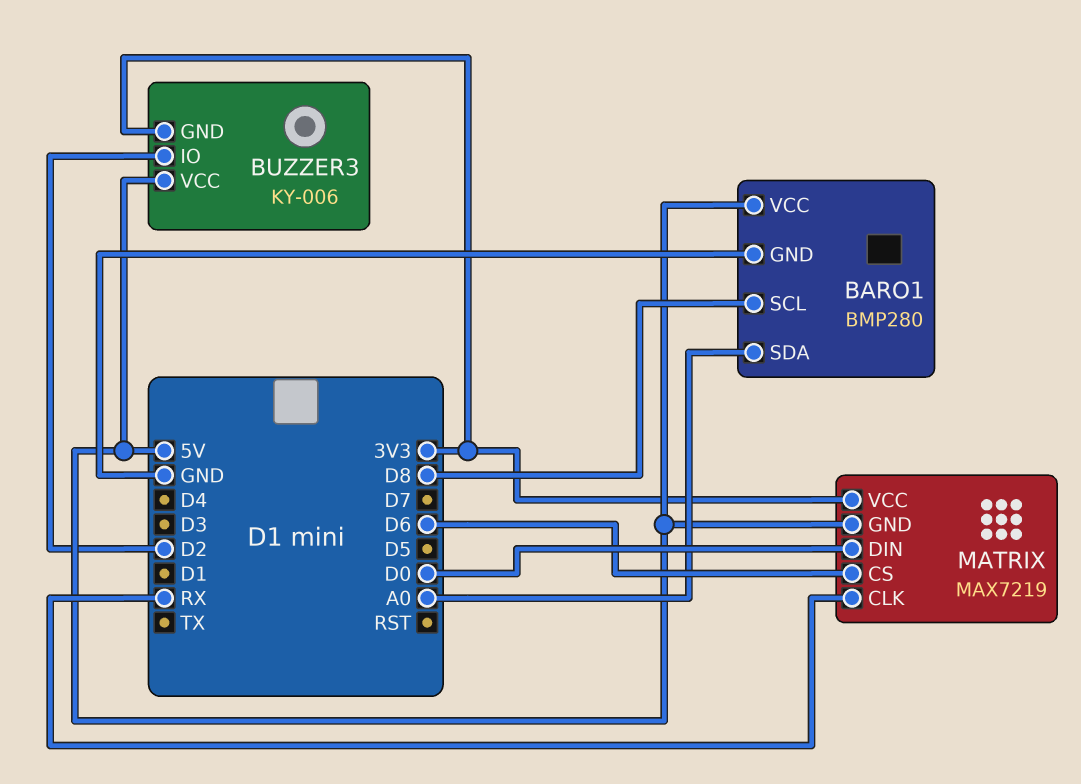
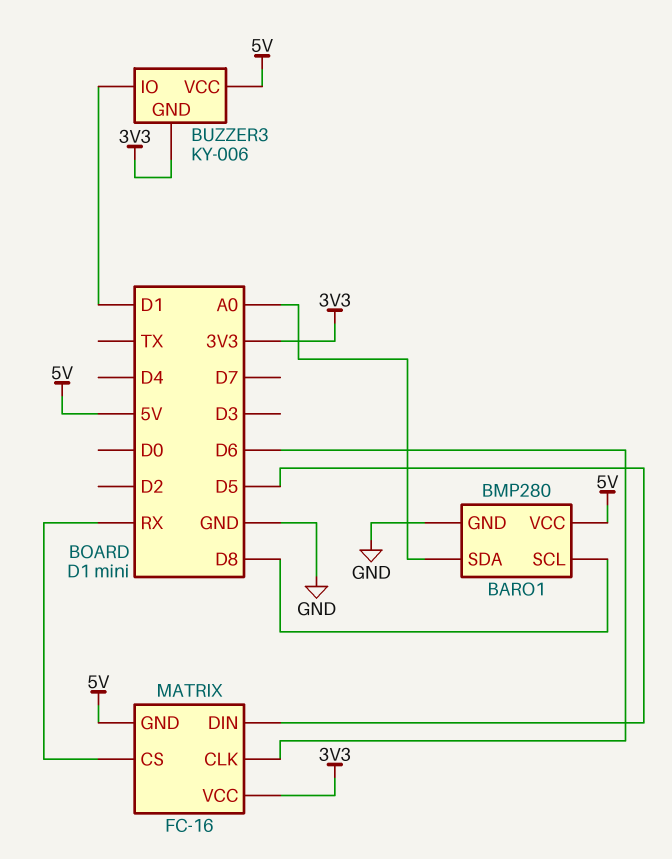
BUZZER3 pin IO: D2 -> D1
MATRIX: MAX7219 -> FC-16
MATRIX pin CLK: RX -> D6
MATRIX pin CS: D6 -> RX
MATRIX pin DIN: D0 -> D5

